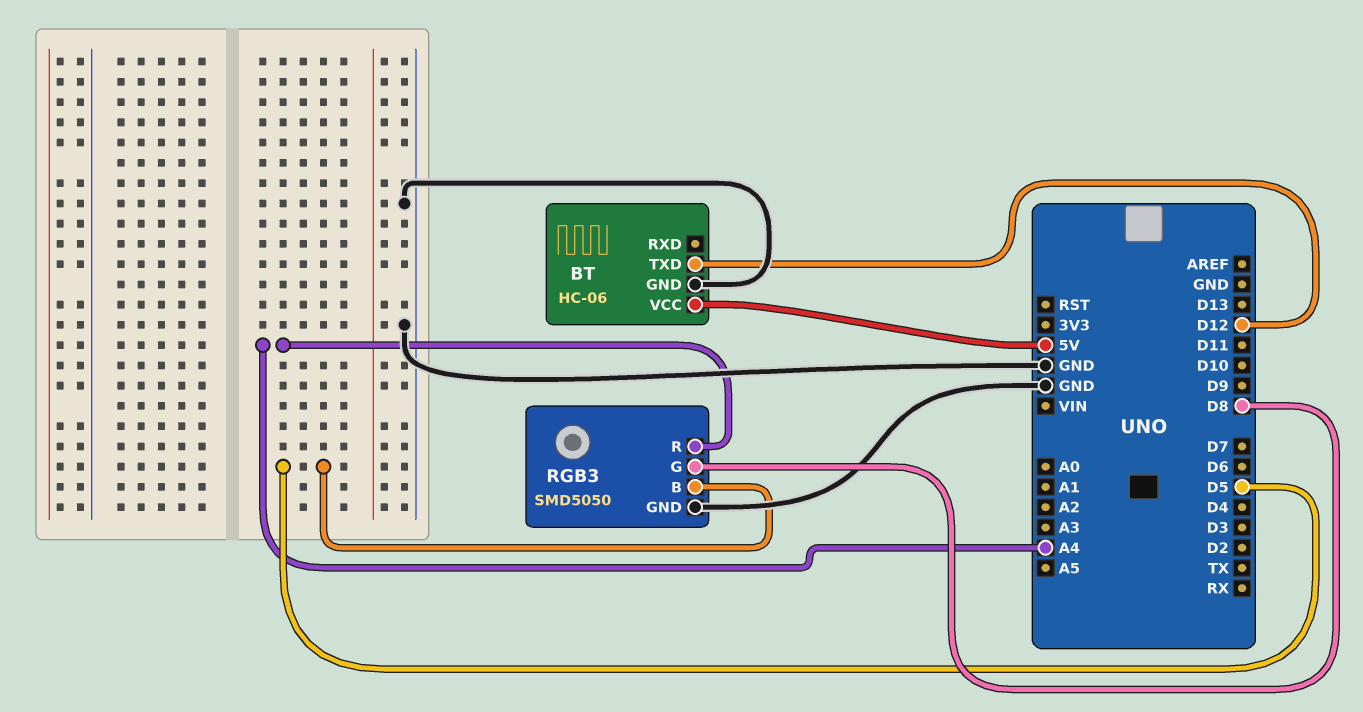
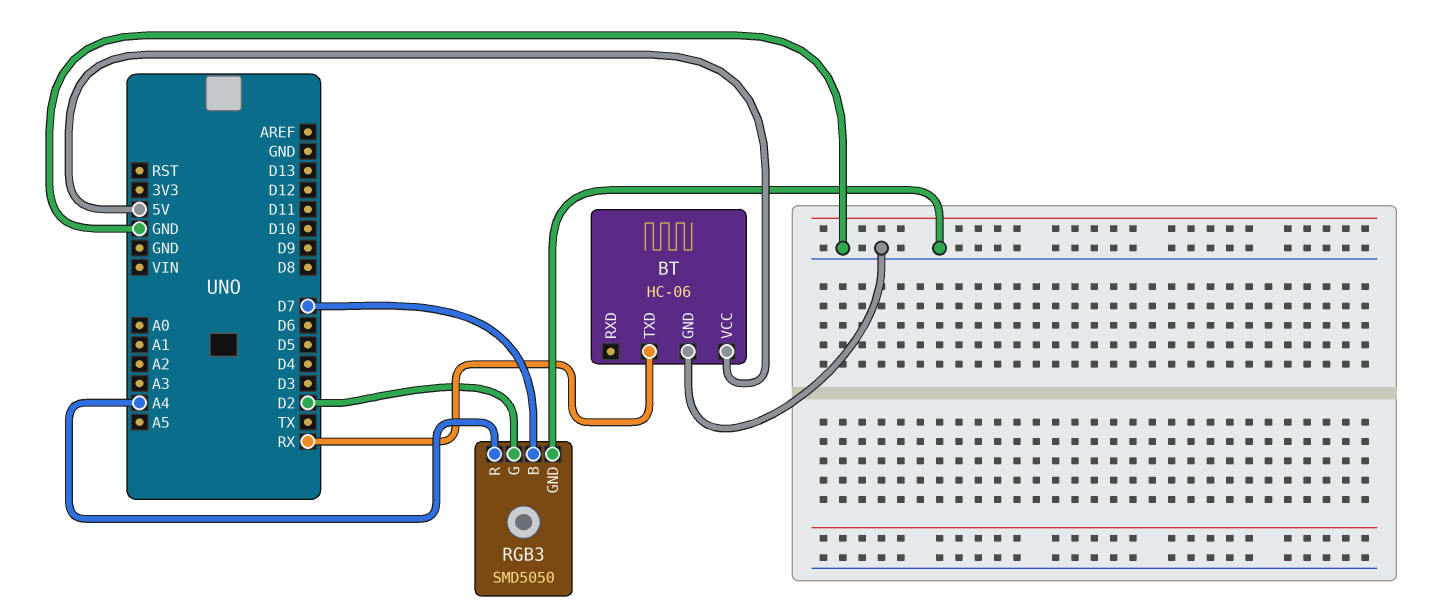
BT pin TXD: D12 -> RX
RGB3 pin B: D5 -> D7
RGB3 pin G: D8 -> D2

